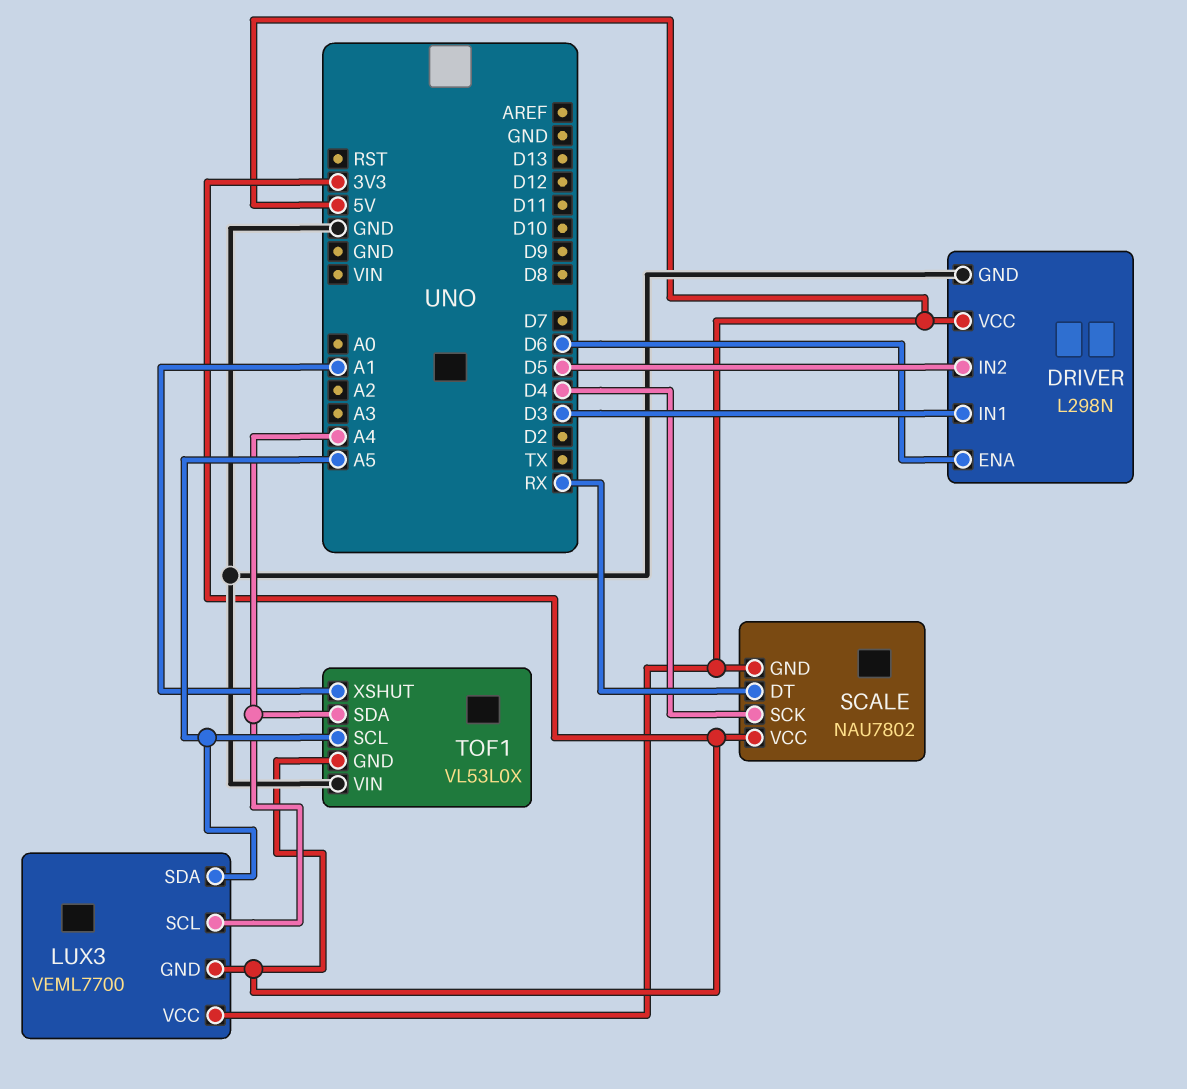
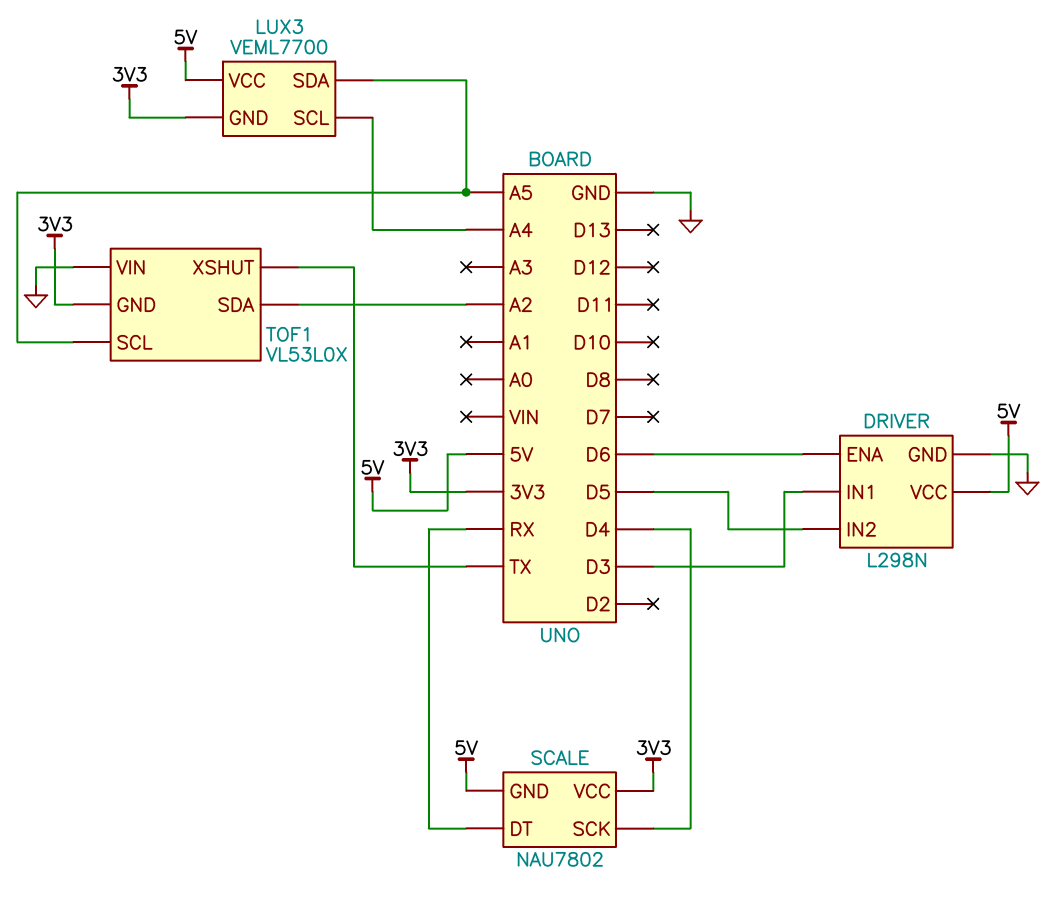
TOF1 pin SDA: A4 -> A2
TOF1 pin XSHUT: A1 -> TX

